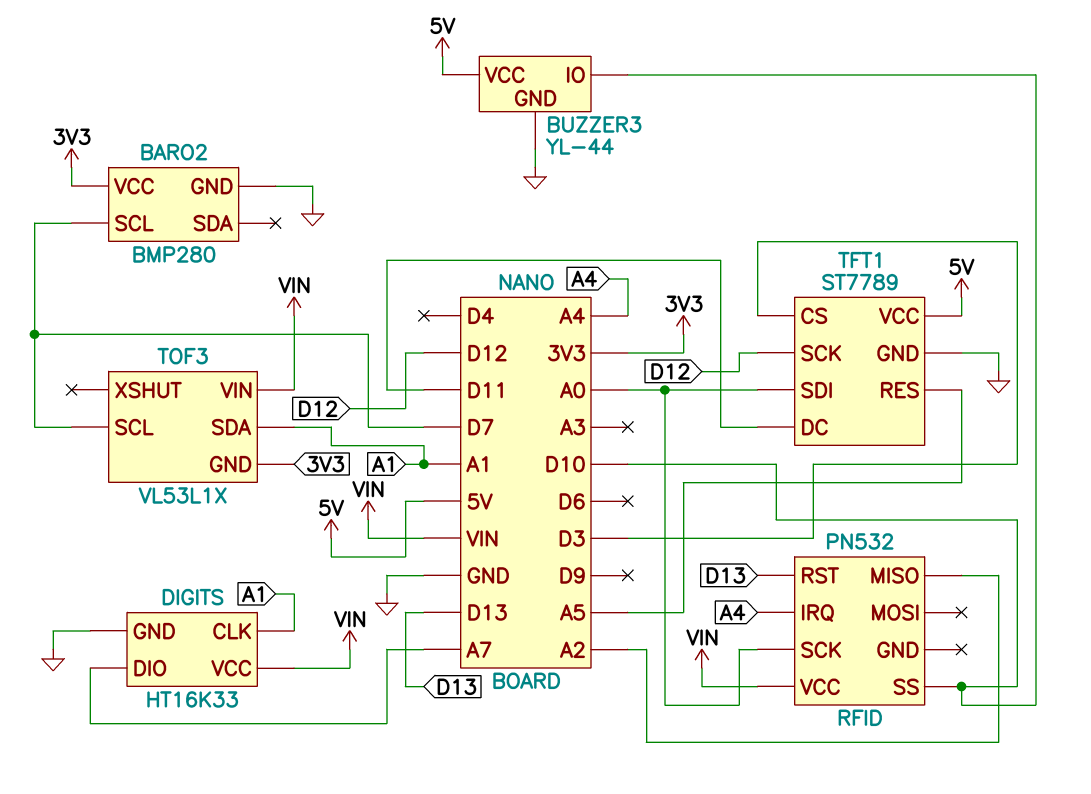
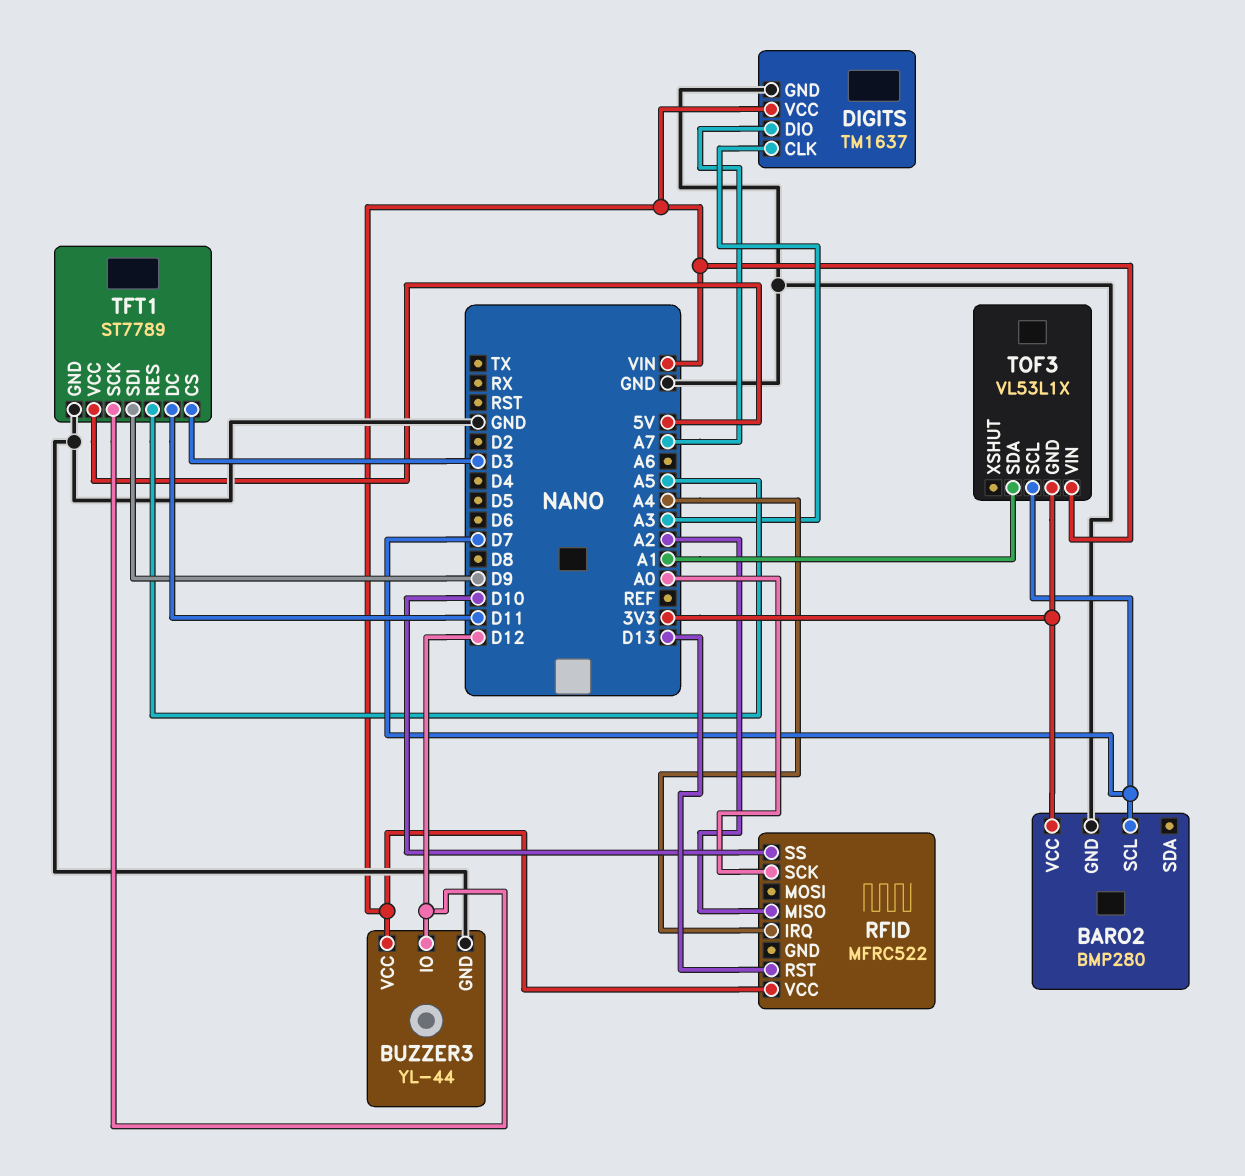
BUZZER3 pin IO: D10 -> D12
BUZZER3 pin VCC: 5V -> VIN
DIGITS: HT16K33 -> TM1637
DIGITS pin CLK: A1 -> A3
RFID: PN532 -> MFRC522
TFT1 pin SDI: A0 -> D9

